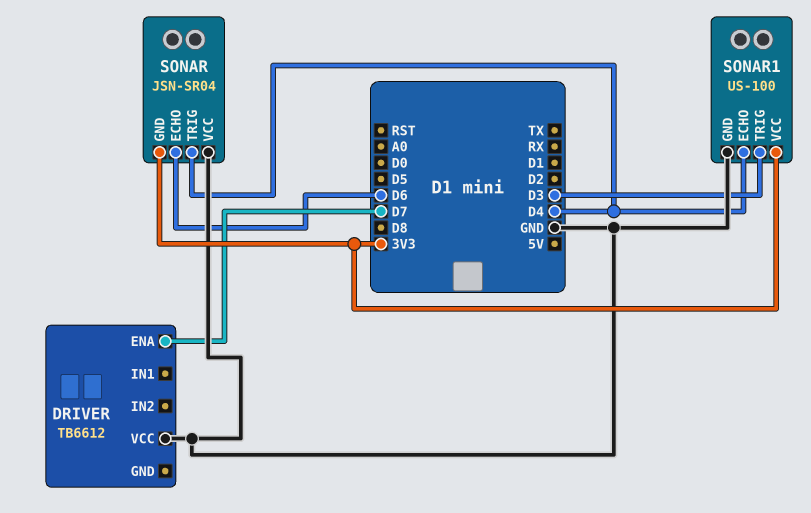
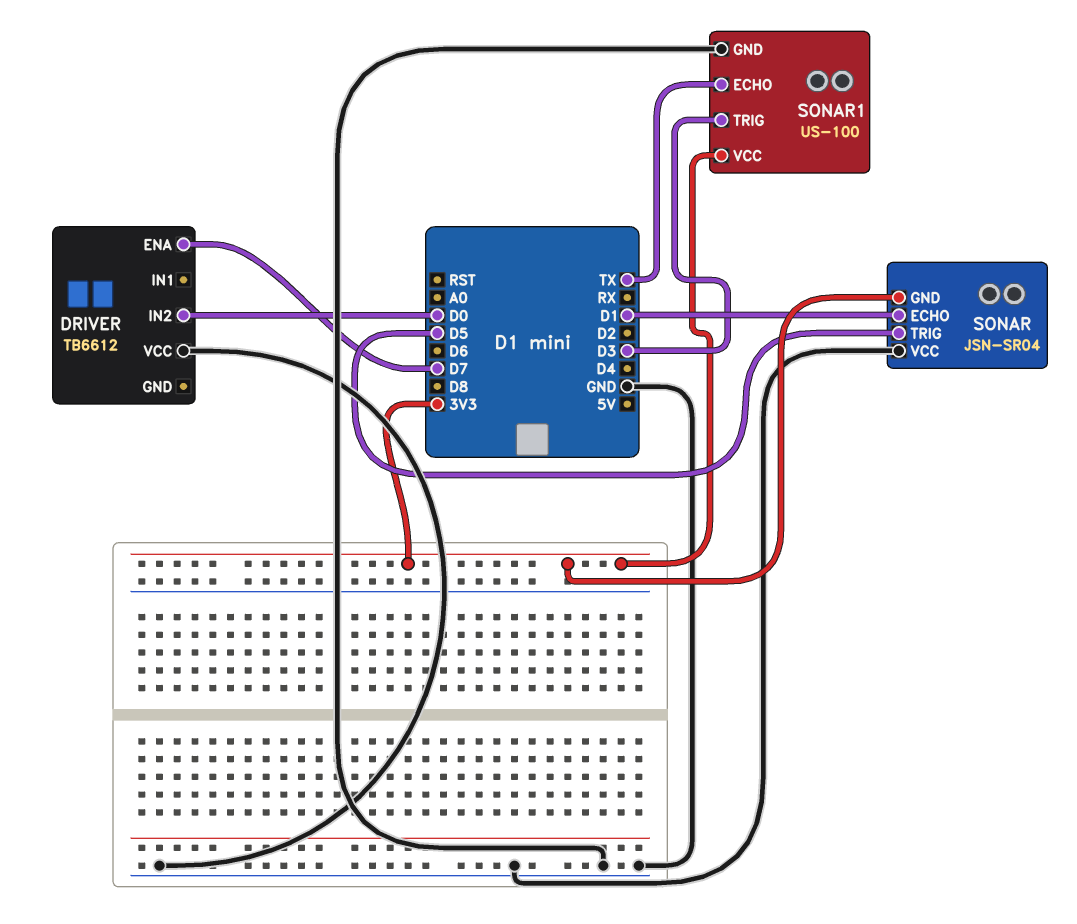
DRIVER pin IN2: none -> D0
SONAR pin ECHO: D6 -> D1
SONAR pin TRIG: D4 -> D5
SONAR1 pin ECHO: D4 -> TX

